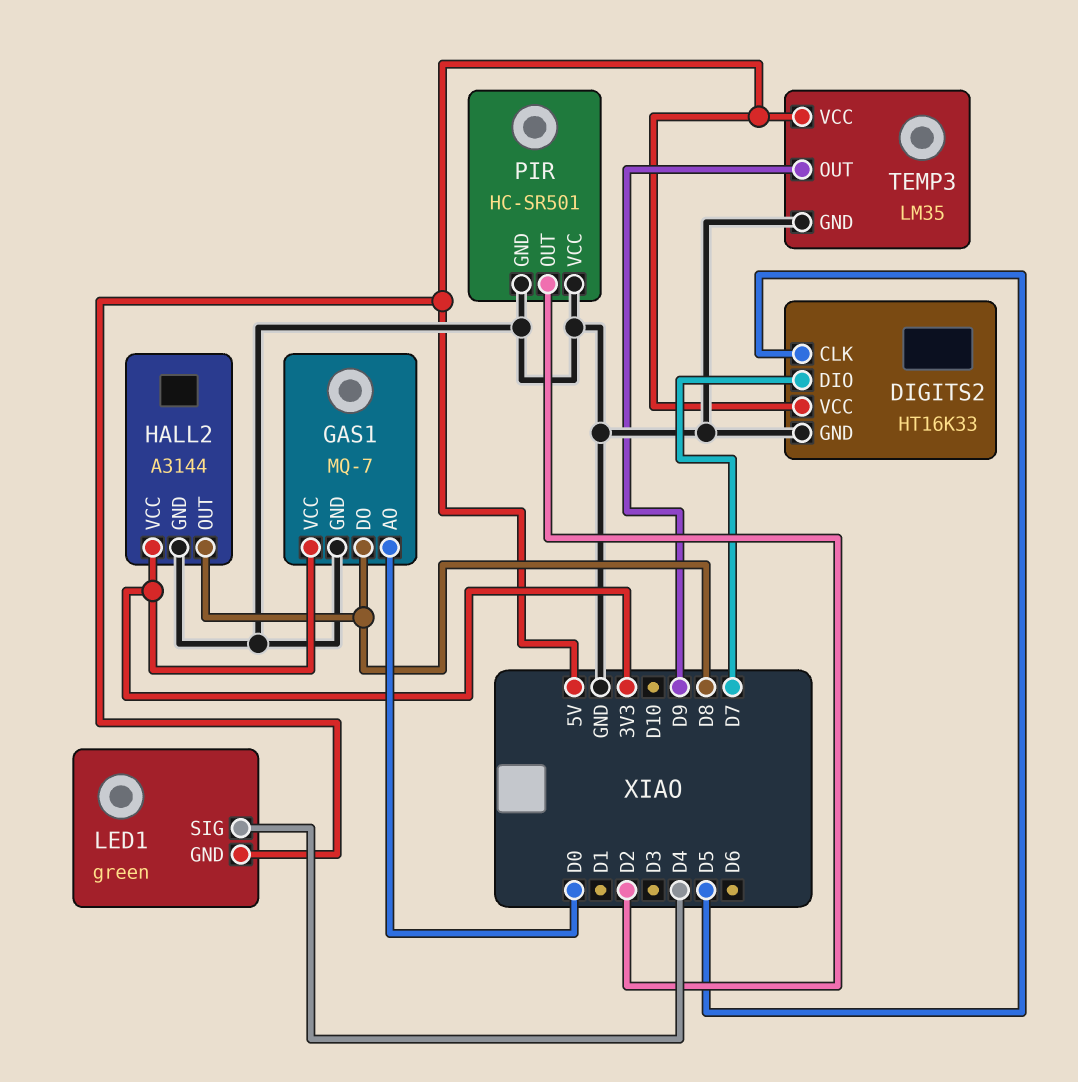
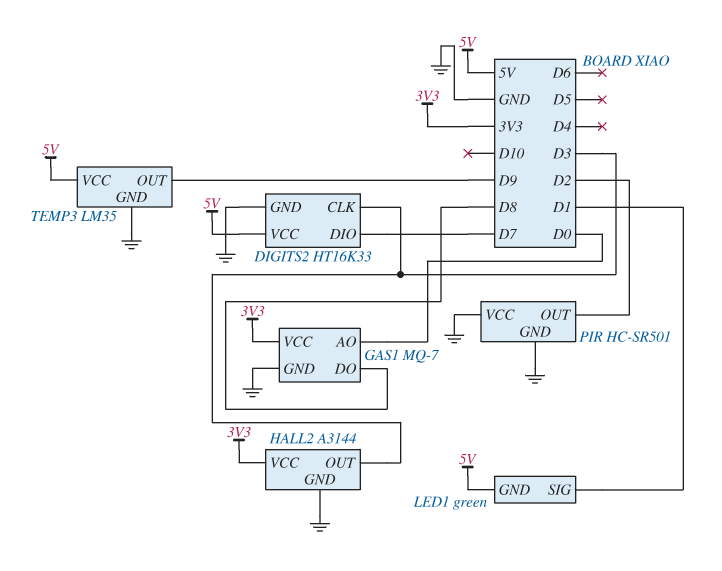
DIGITS2 pin CLK: D5 -> D3
HALL2 pin OUT: D8 -> D3
LED1 pin SIG: D4 -> D1

